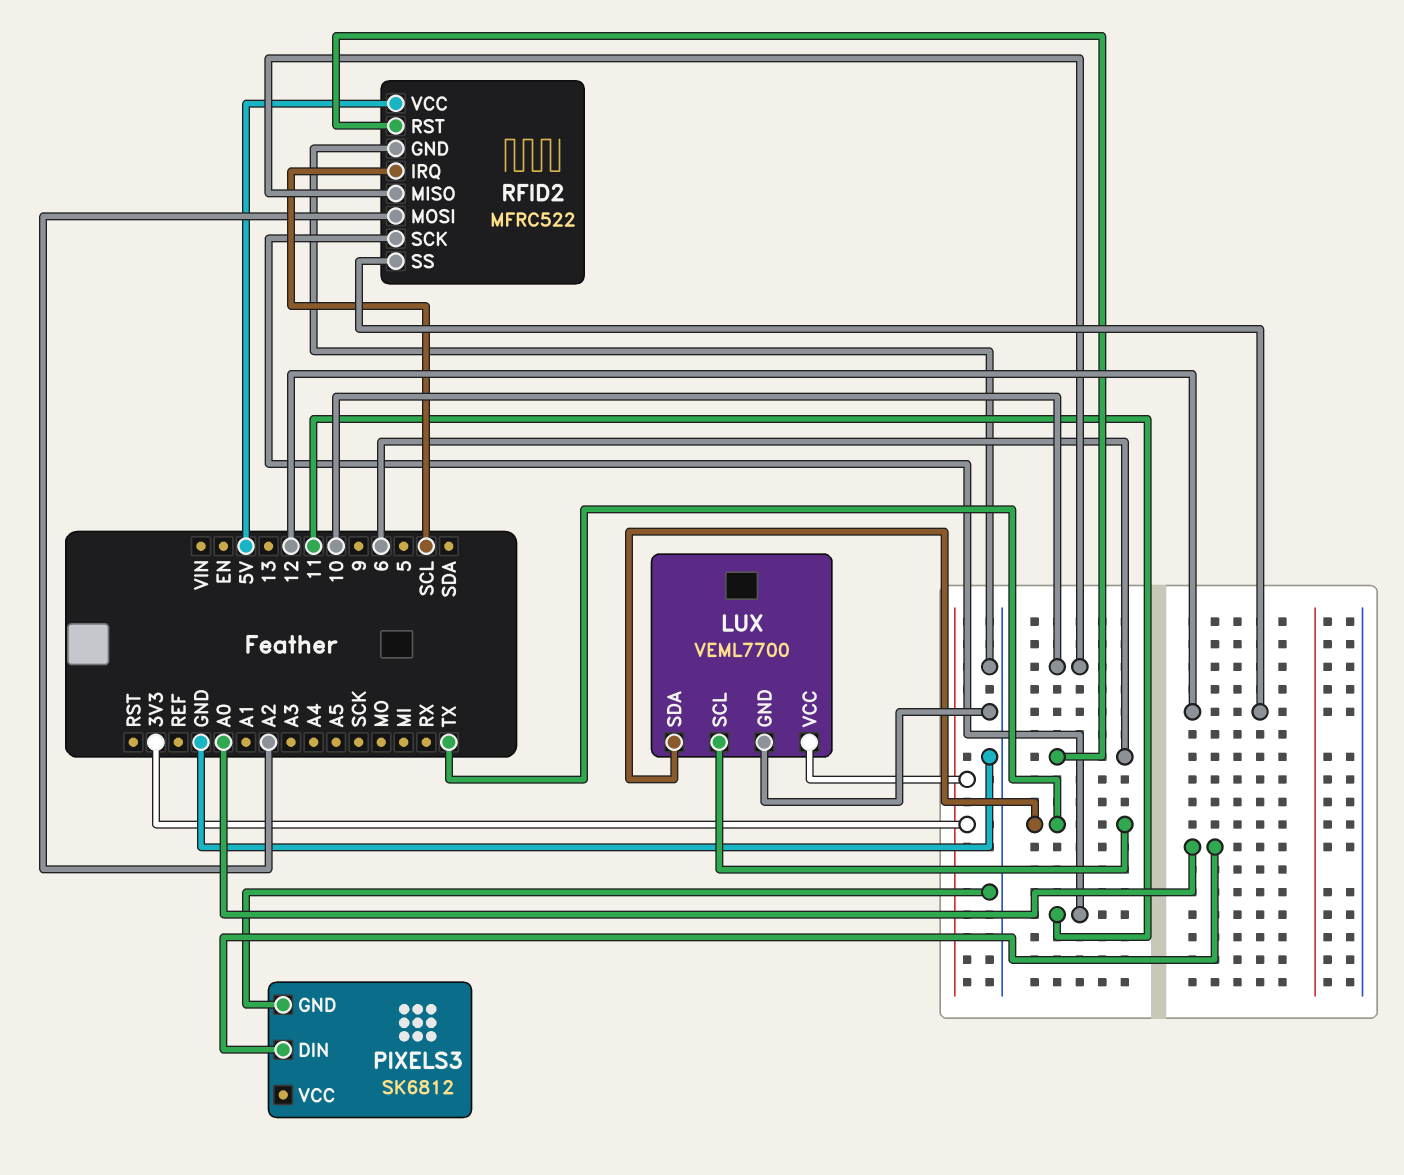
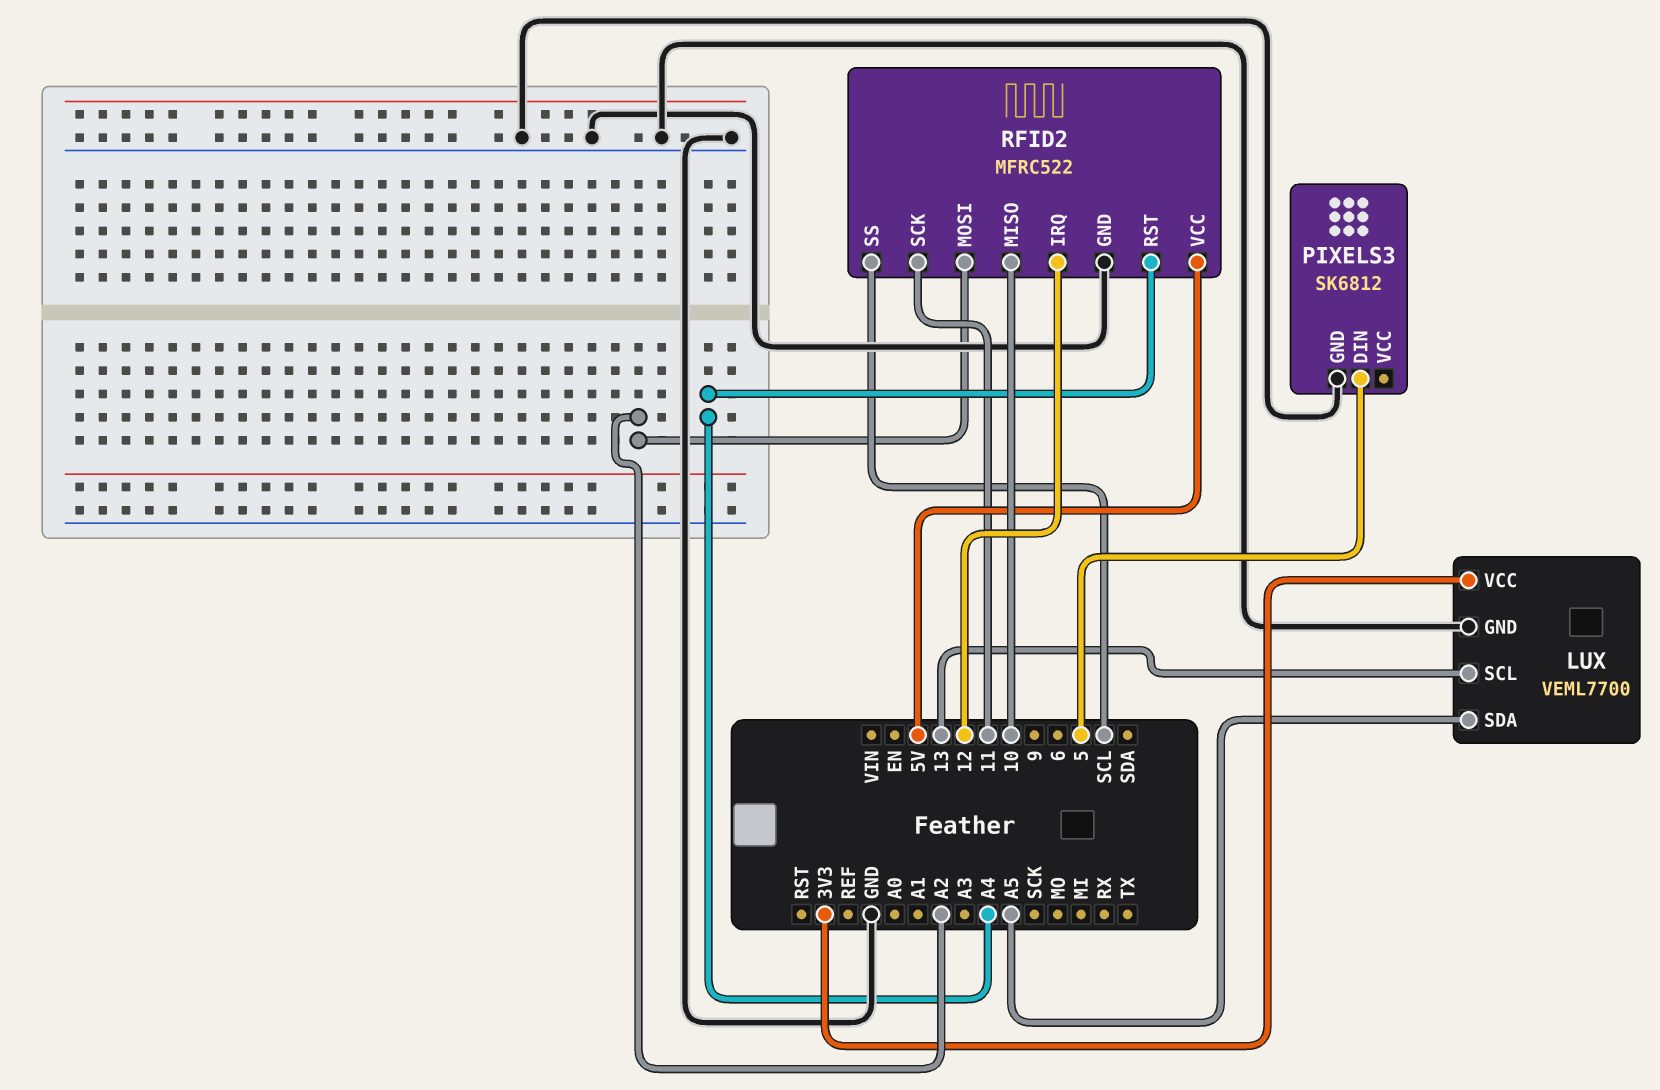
LUX pin SCL: TX -> 13
LUX pin SDA: TX -> A5
PIXELS3 pin DIN: A0 -> 5
RFID2 pin IRQ: SCL -> 12
RFID2 pin RST: 6 -> A4
RFID2 pin SS: 12 -> SCL

